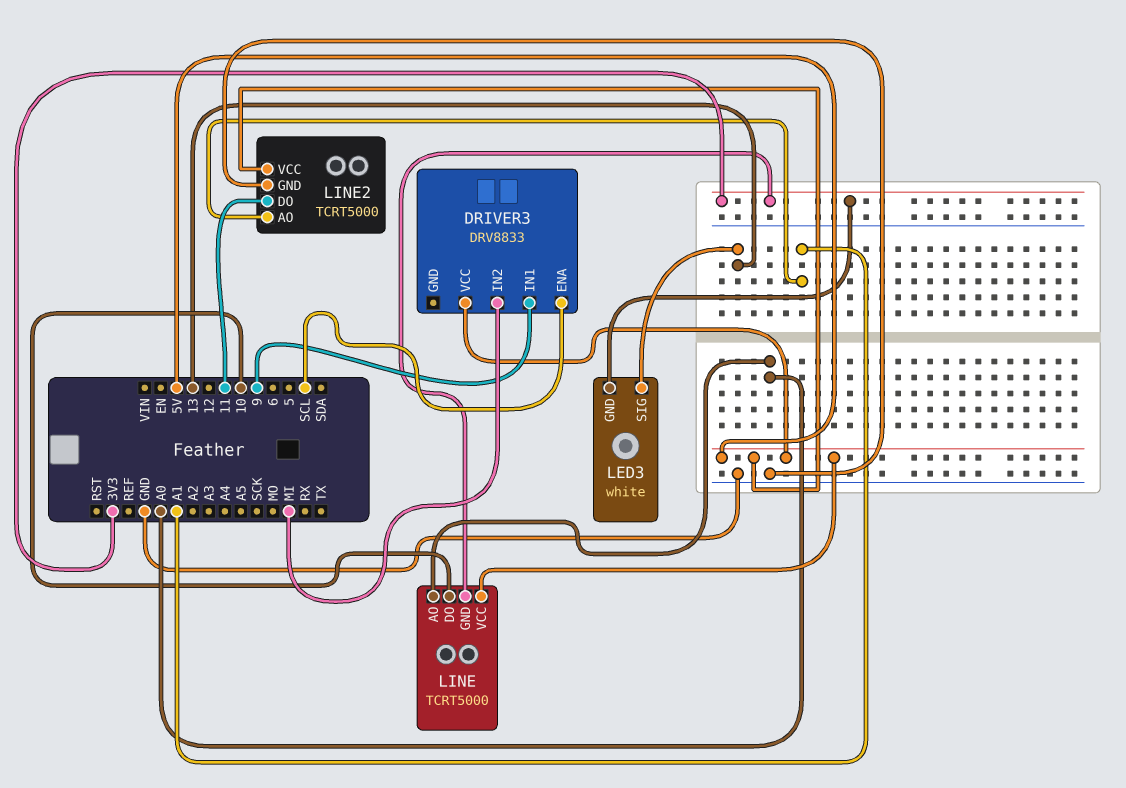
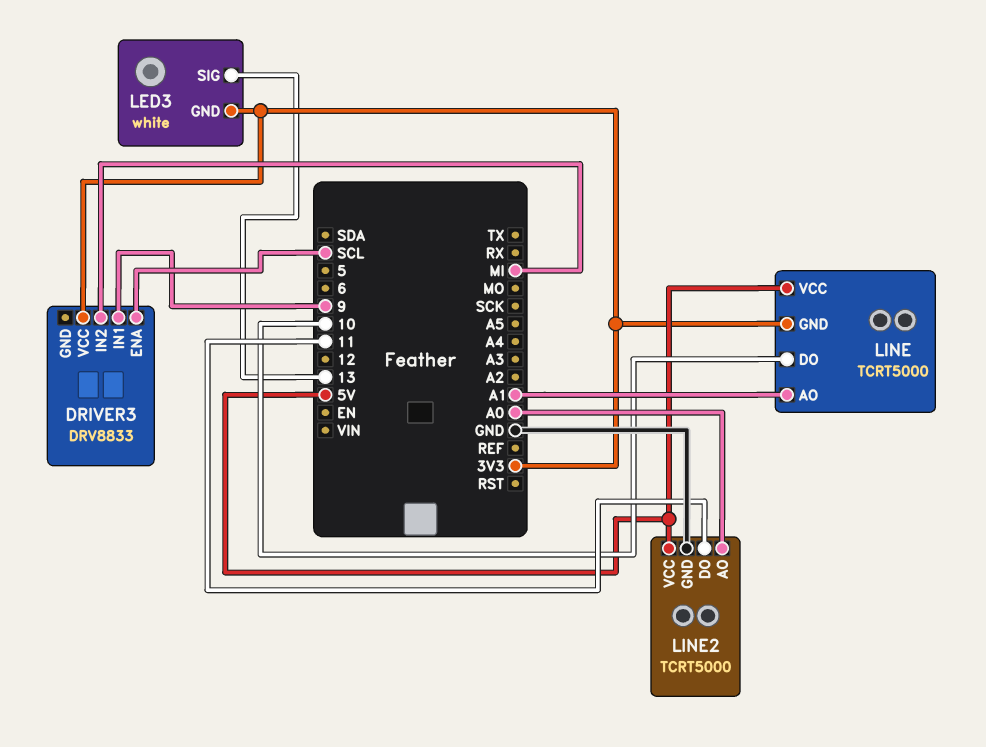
DRIVER3 pin VCC: 5V -> 3V3
LINE pin AO: A0 -> A1
LINE2 pin AO: A1 -> A0

